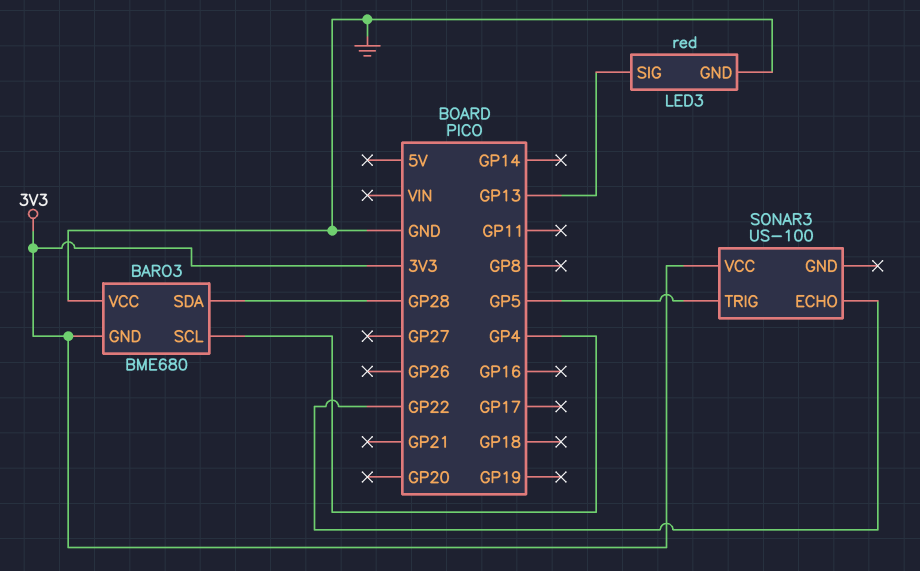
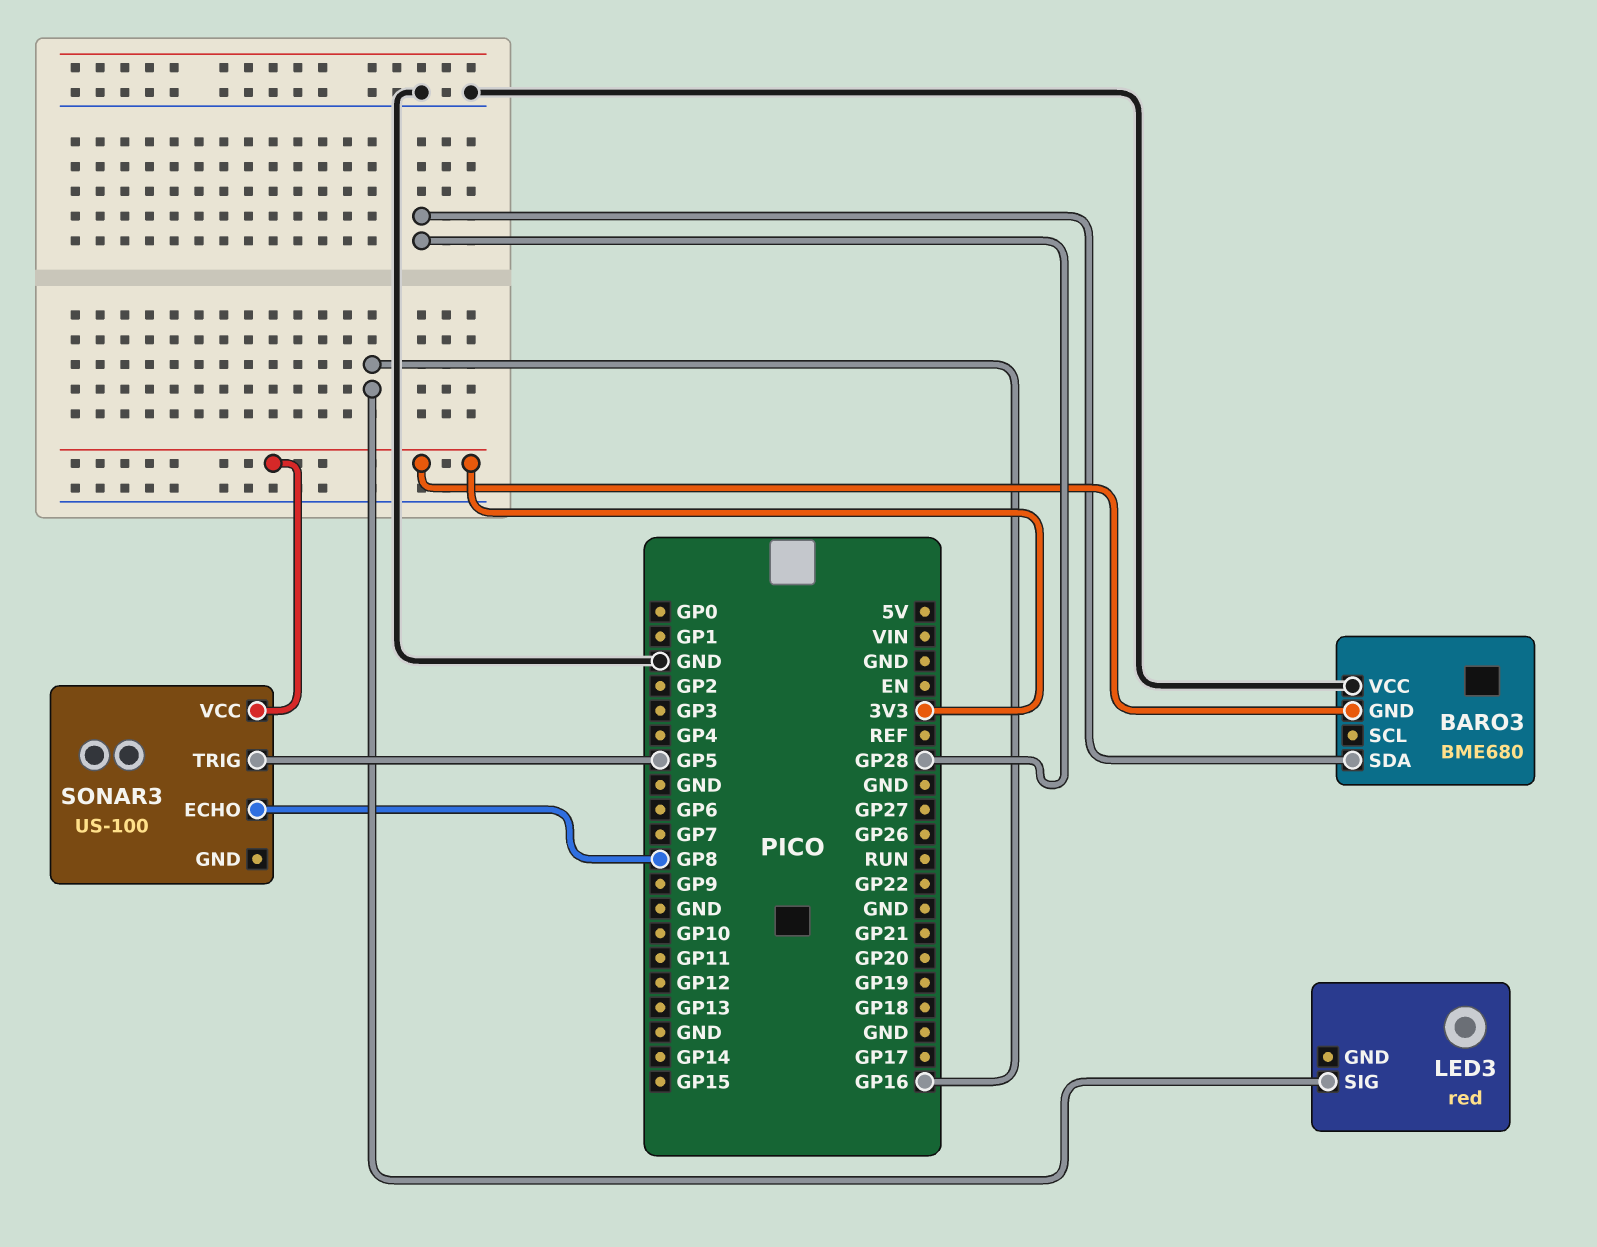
BARO3 pin SCL: GP4 -> none
LED3 pin GND: GND -> none
LED3 pin SIG: GP13 -> GP16
SONAR3 pin ECHO: GP22 -> GP8

